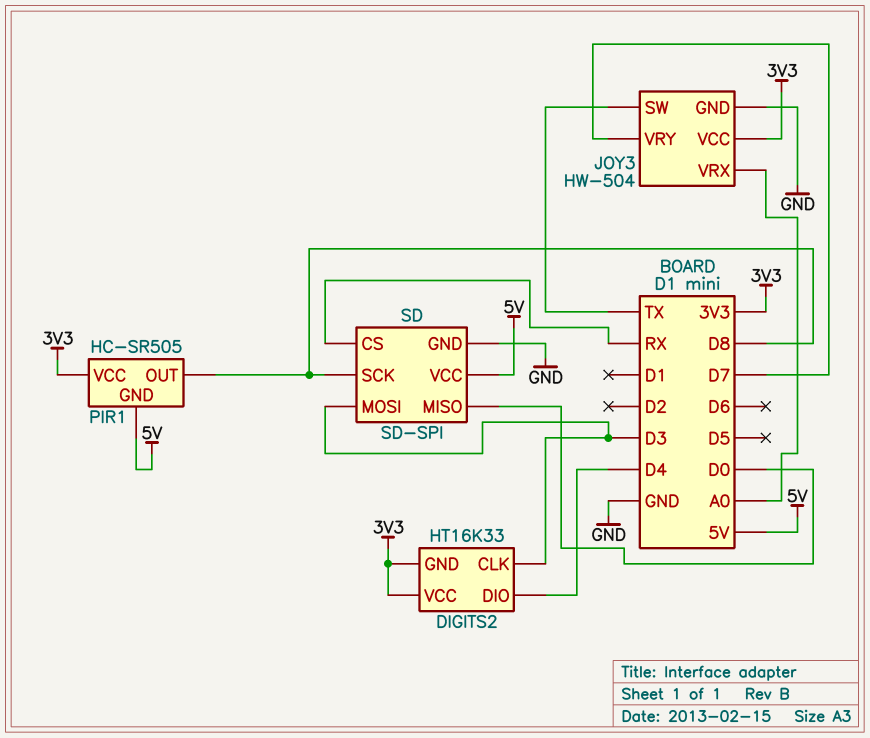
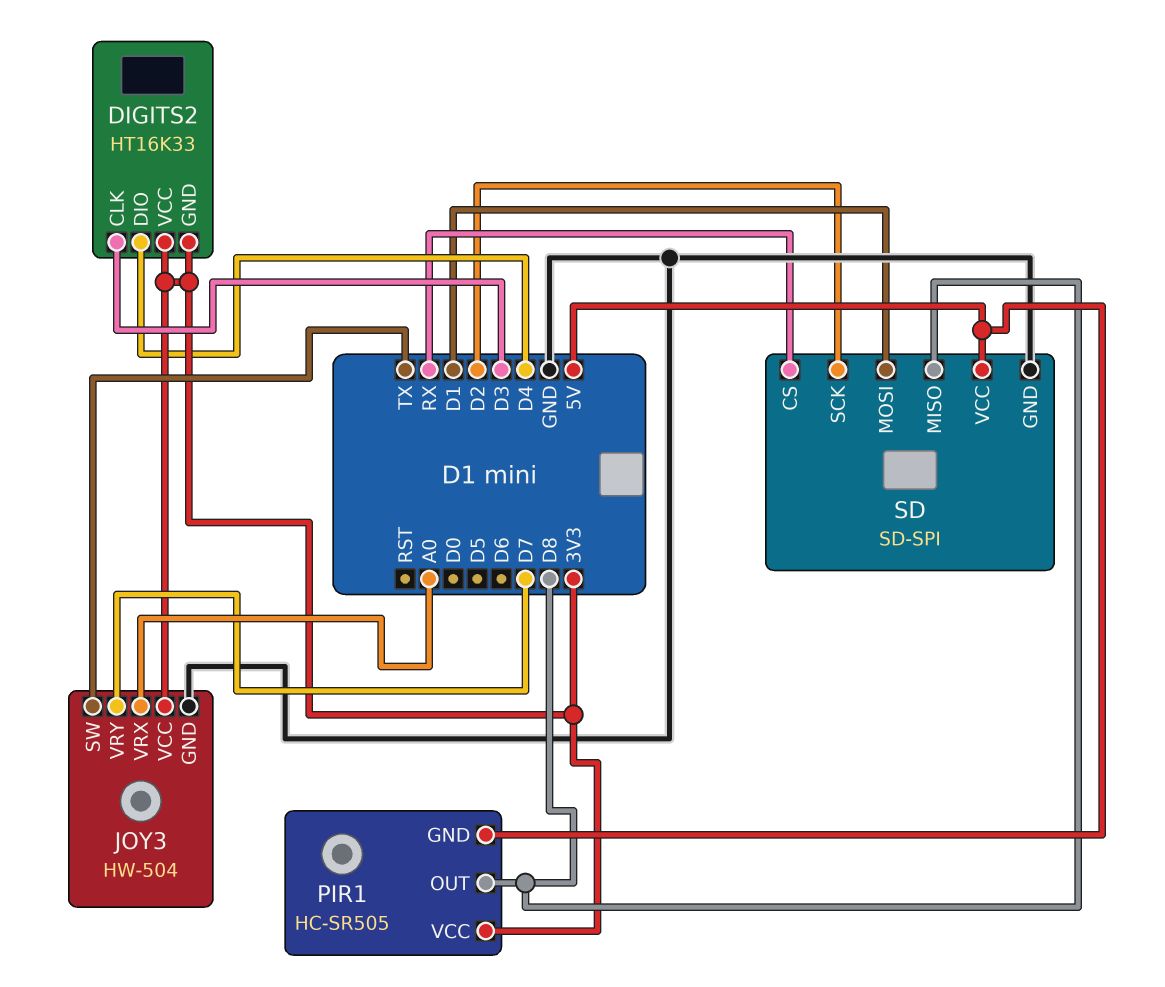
SD pin MISO: D0 -> D8
SD pin MOSI: D3 -> D1
SD pin SCK: D8 -> D2

